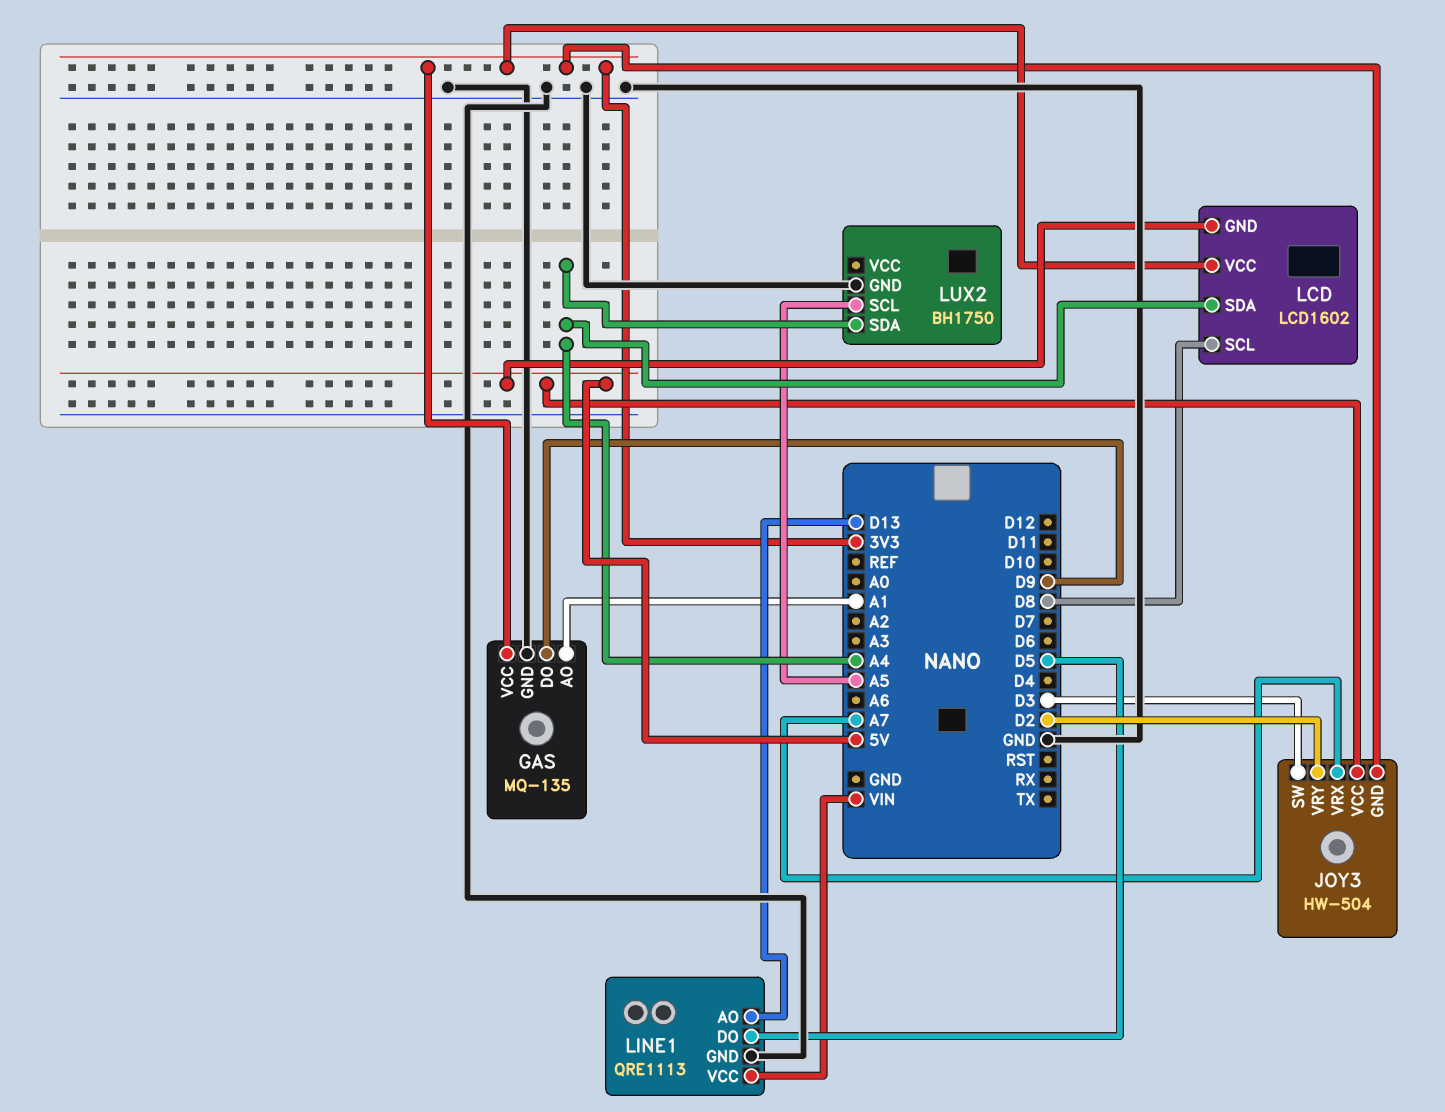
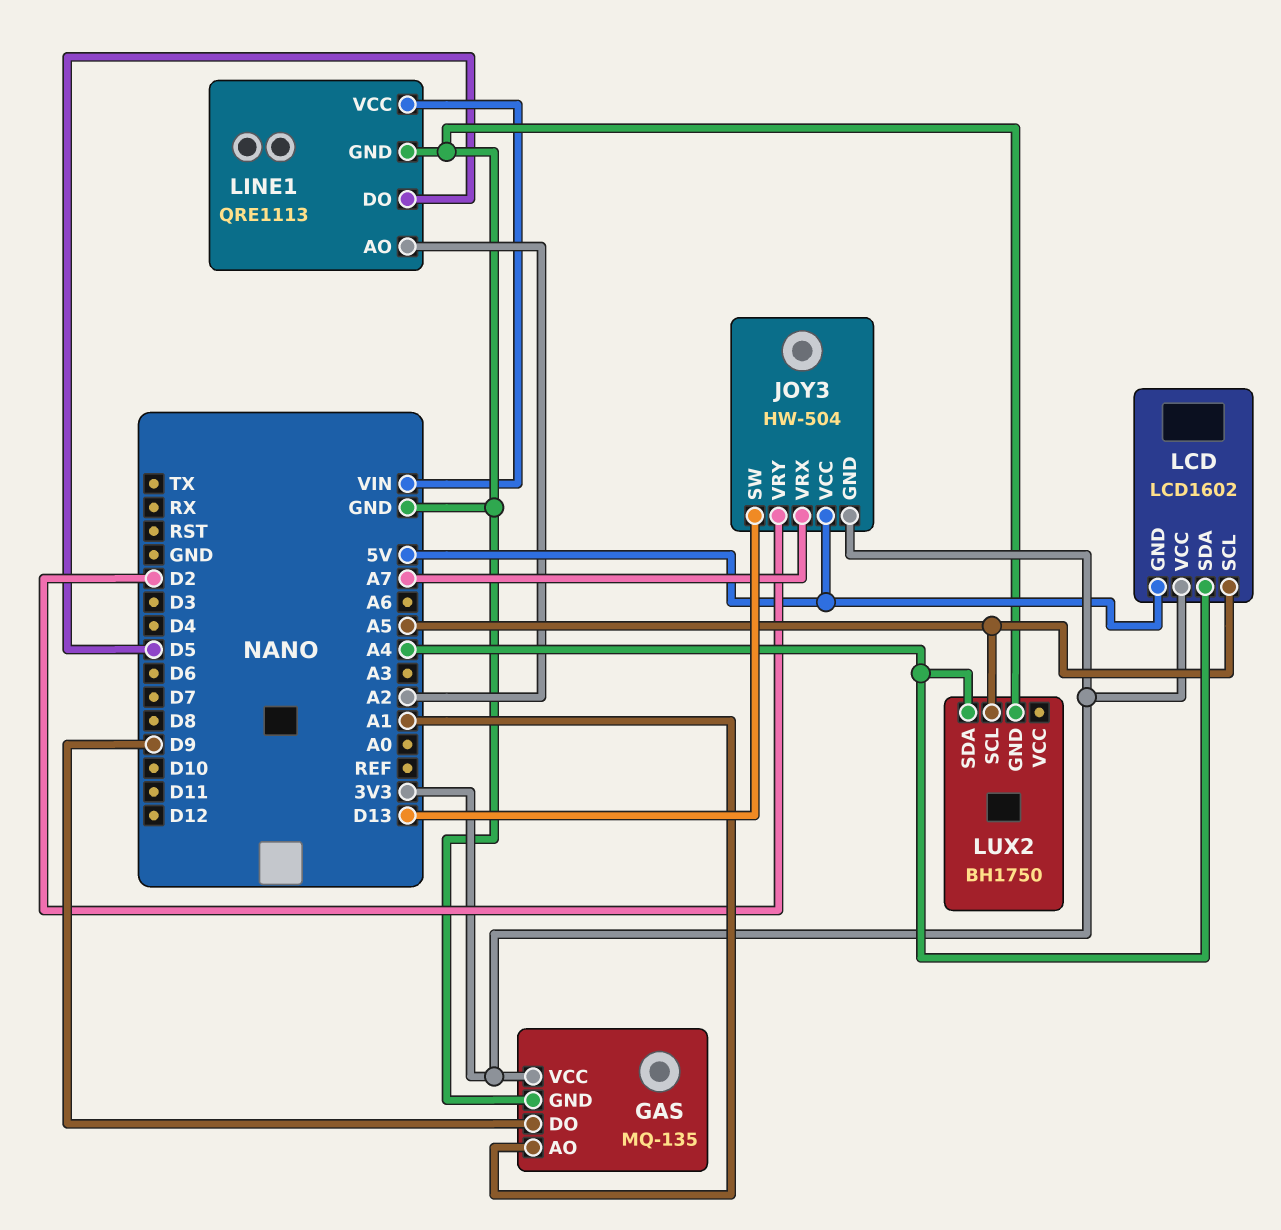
JOY3 pin SW: D3 -> D13
LCD pin SCL: D8 -> A5
LINE1 pin AO: D13 -> A2

